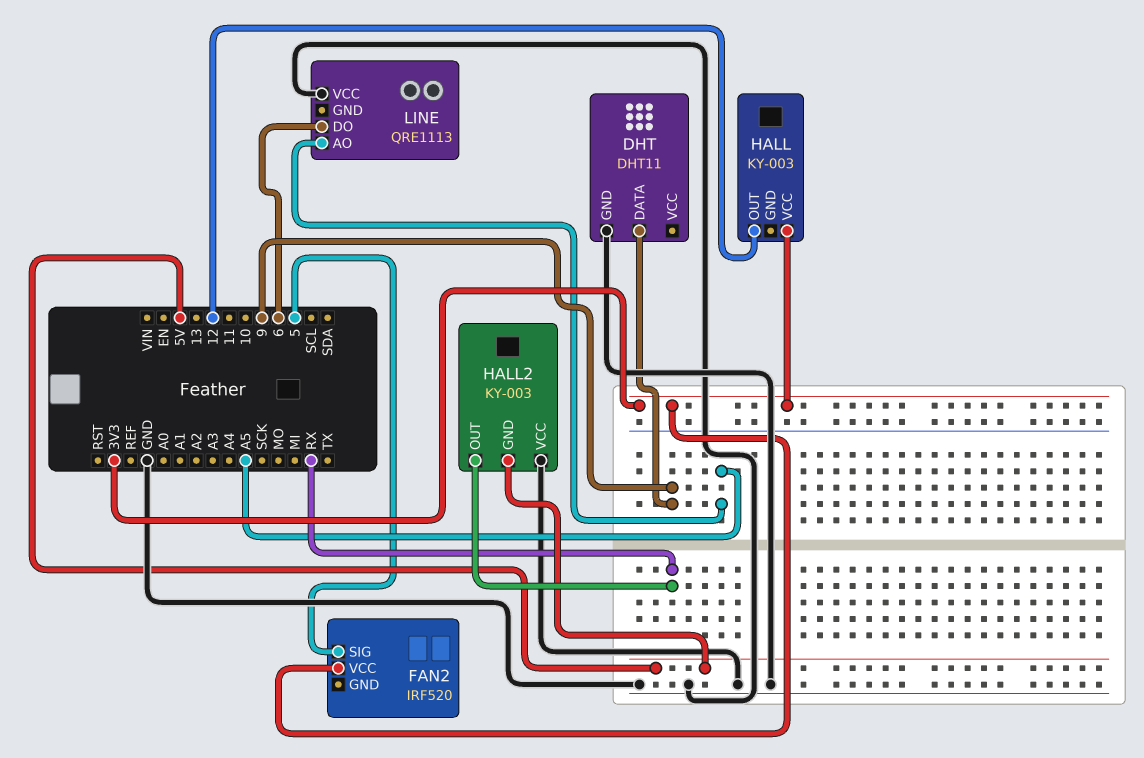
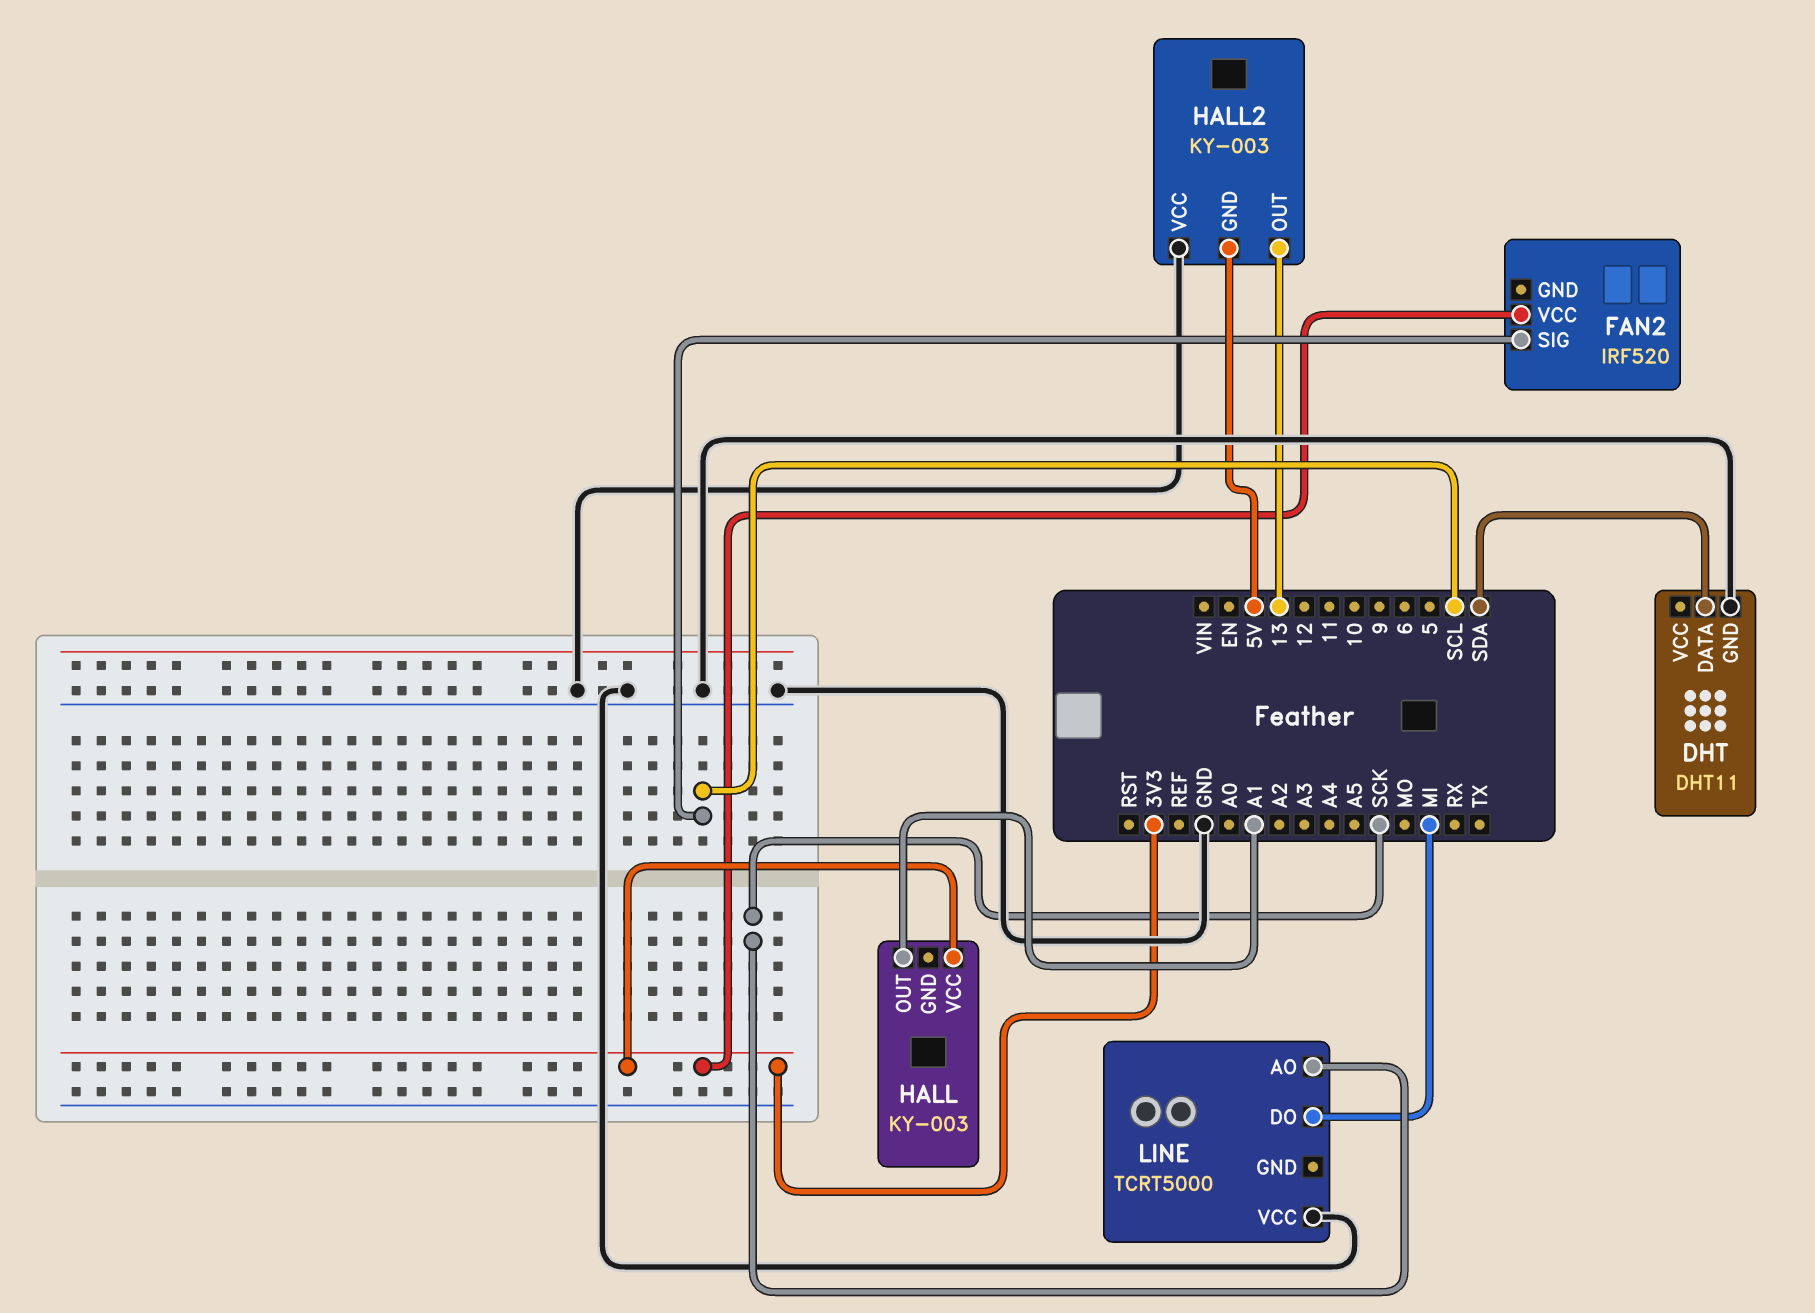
DHT pin DATA: 9 -> SDA
FAN2 pin SIG: 5 -> SCL
HALL pin OUT: 12 -> A1
HALL2 pin OUT: RX -> 13
LINE: QRE1113 -> TCRT5000
LINE pin AO: A5 -> SCK
LINE pin DO: 6 -> MI

